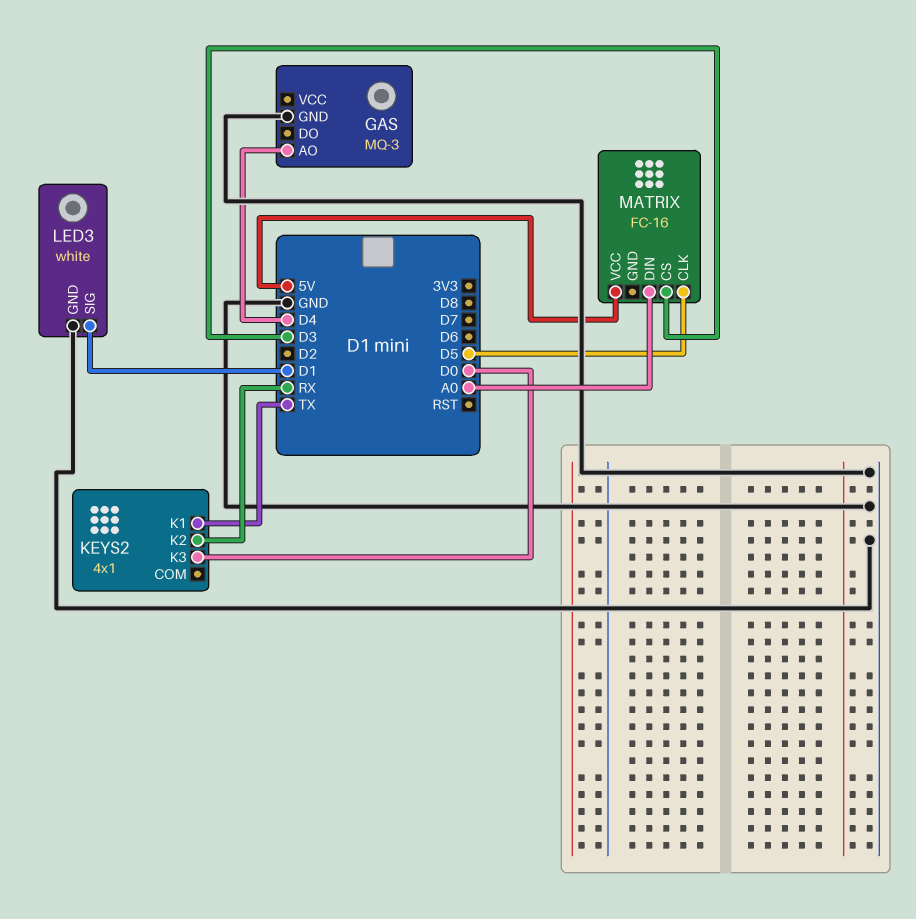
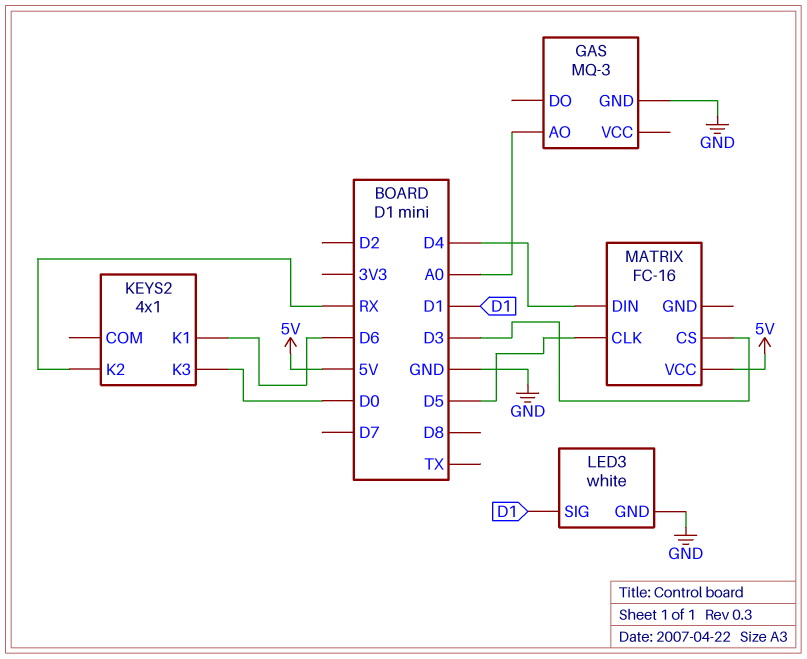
GAS pin AO: D4 -> A0
KEYS2 pin K1: TX -> D6
MATRIX pin DIN: A0 -> D4

